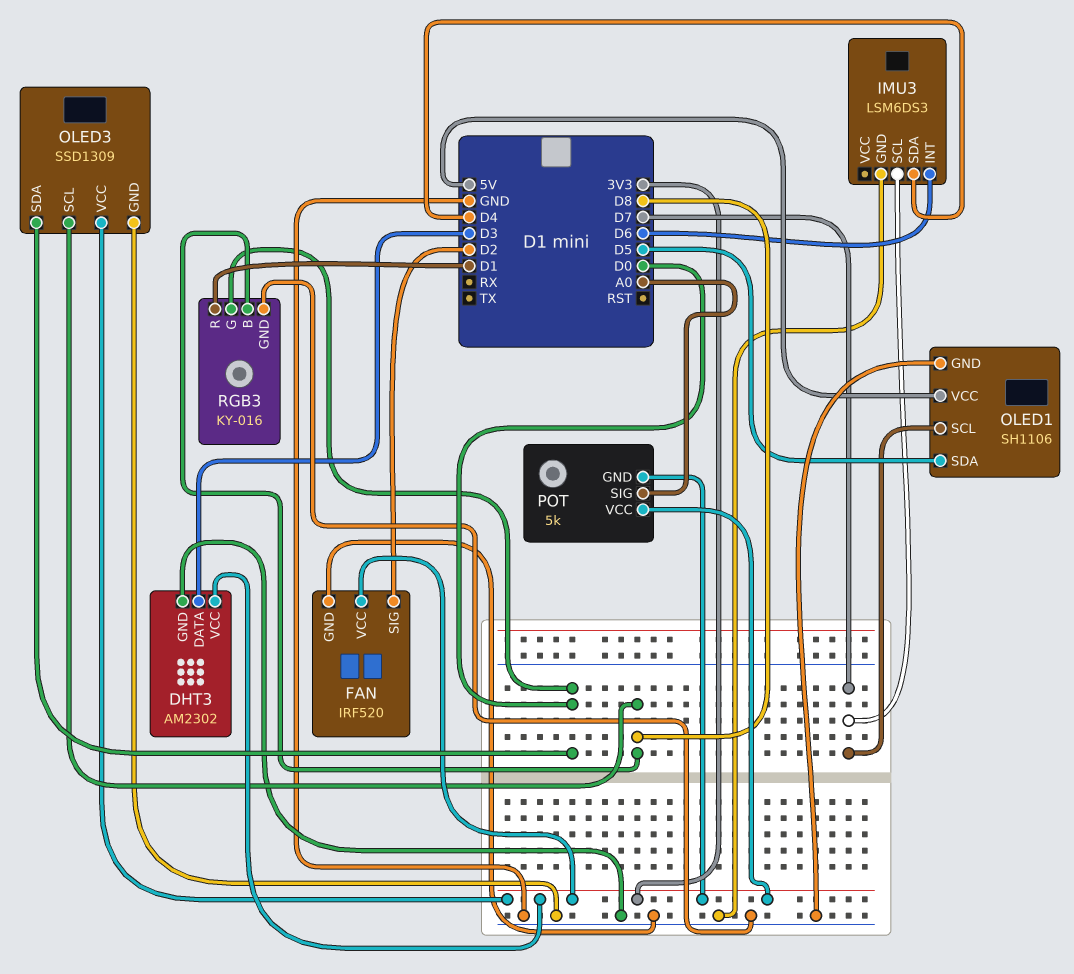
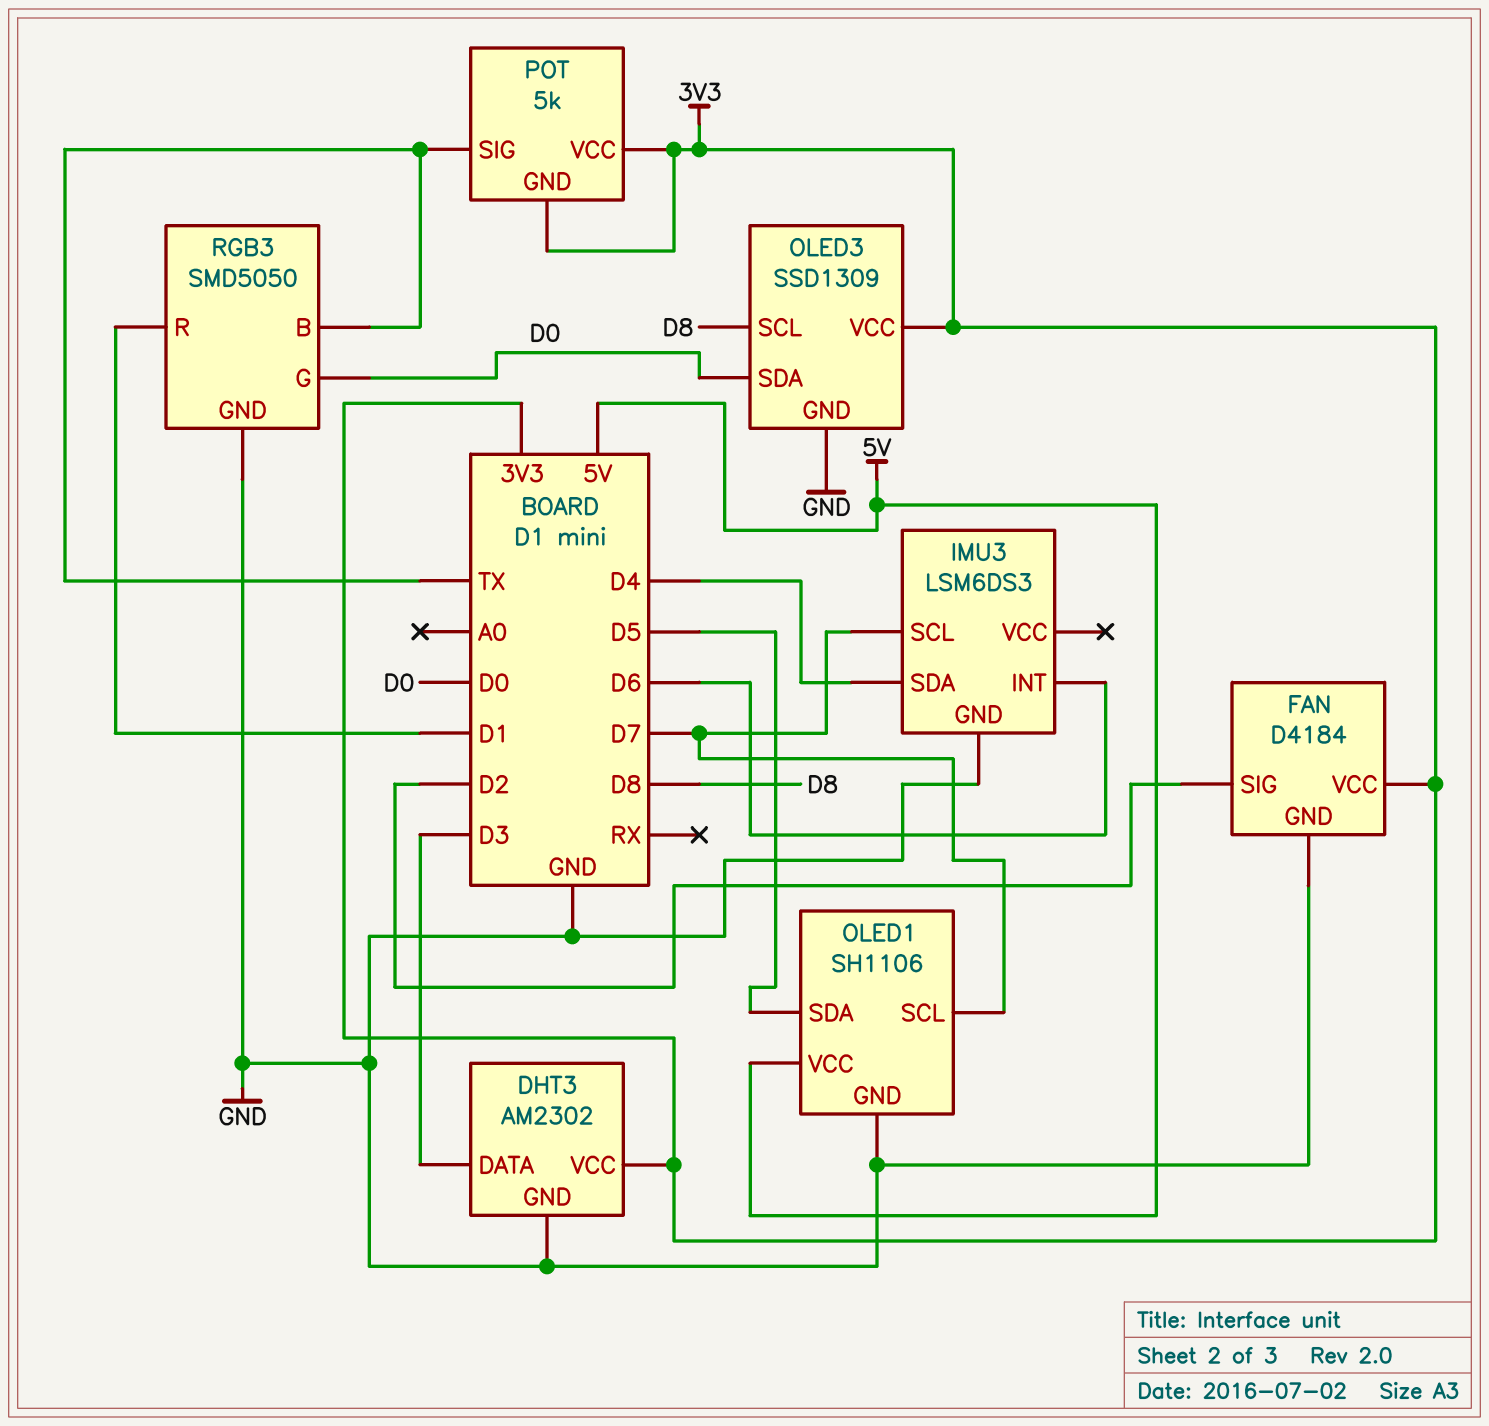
FAN: IRF520 -> D4184
POT pin SIG: A0 -> TX
RGB3: KY-016 -> SMD5050
RGB3 pin B: D8 -> TX

